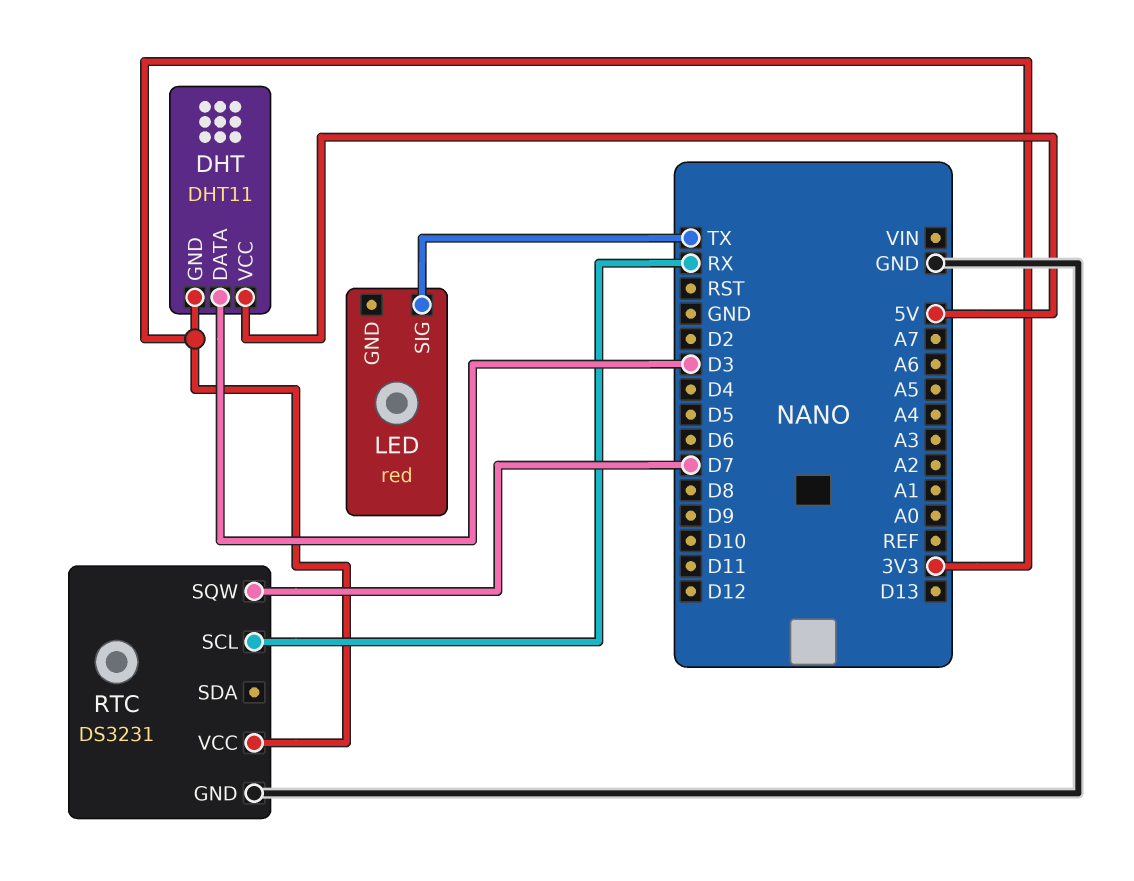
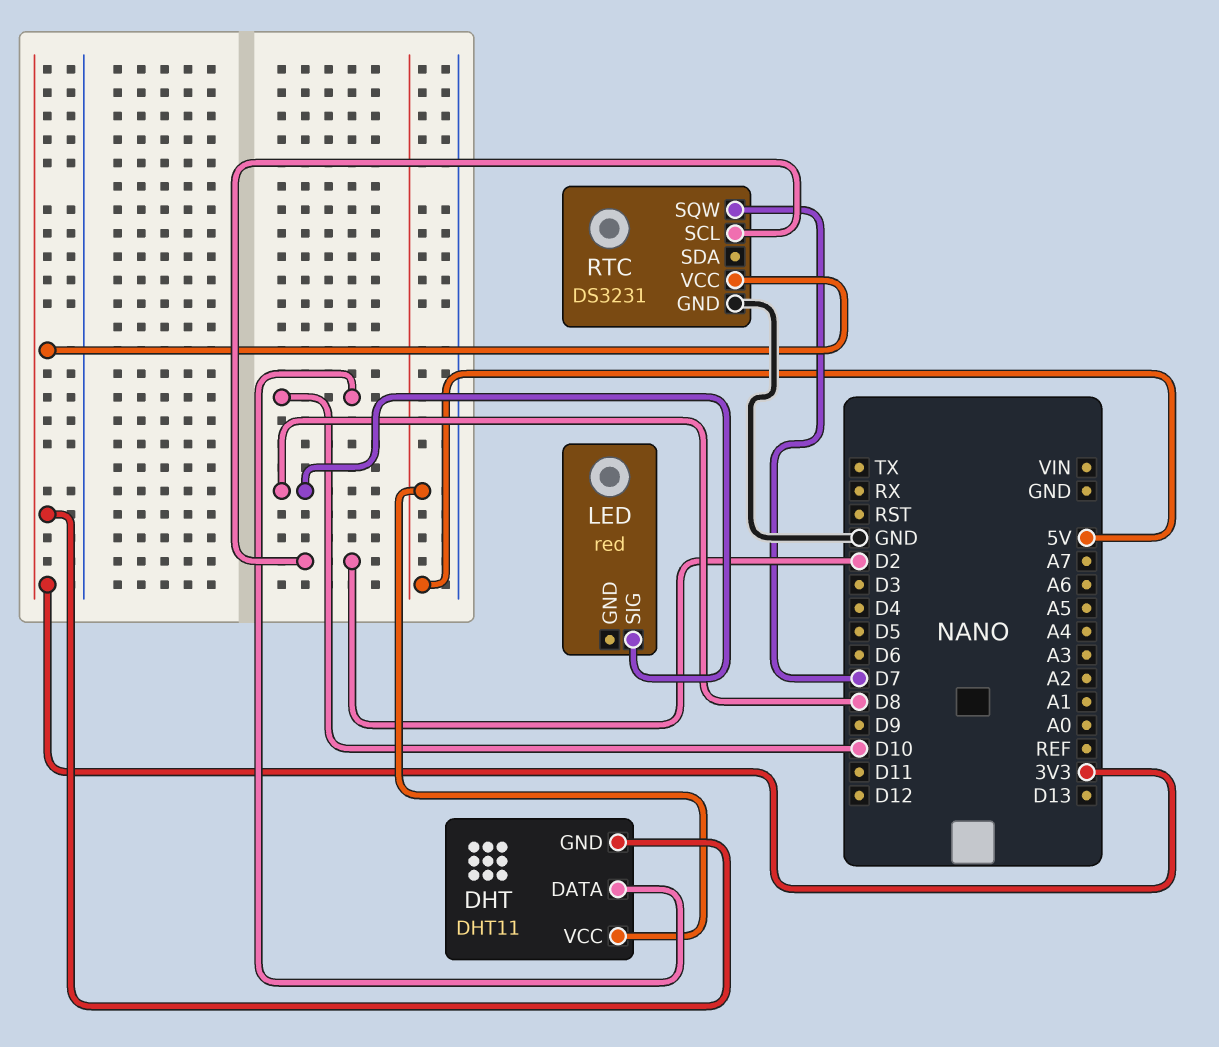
DHT pin DATA: D3 -> D10
LED pin SIG: TX -> D8
RTC pin SCL: RX -> D2

